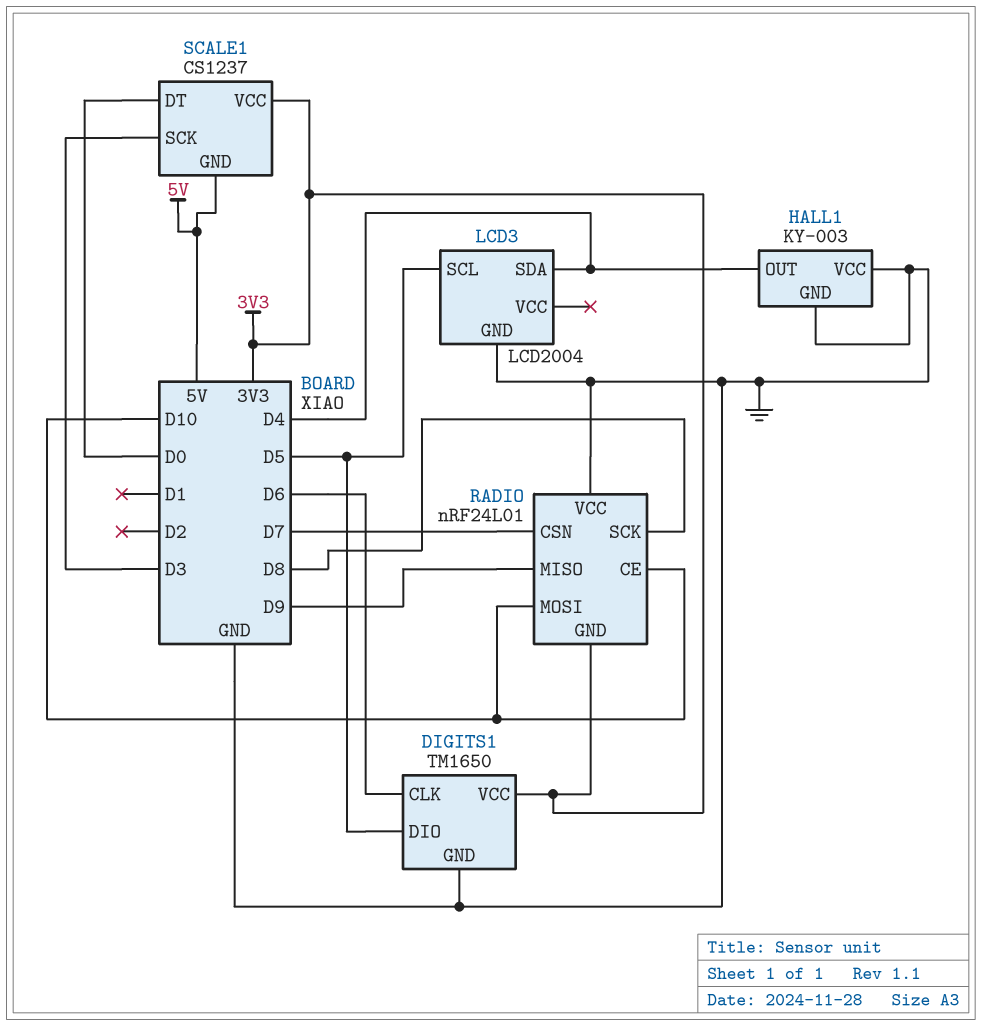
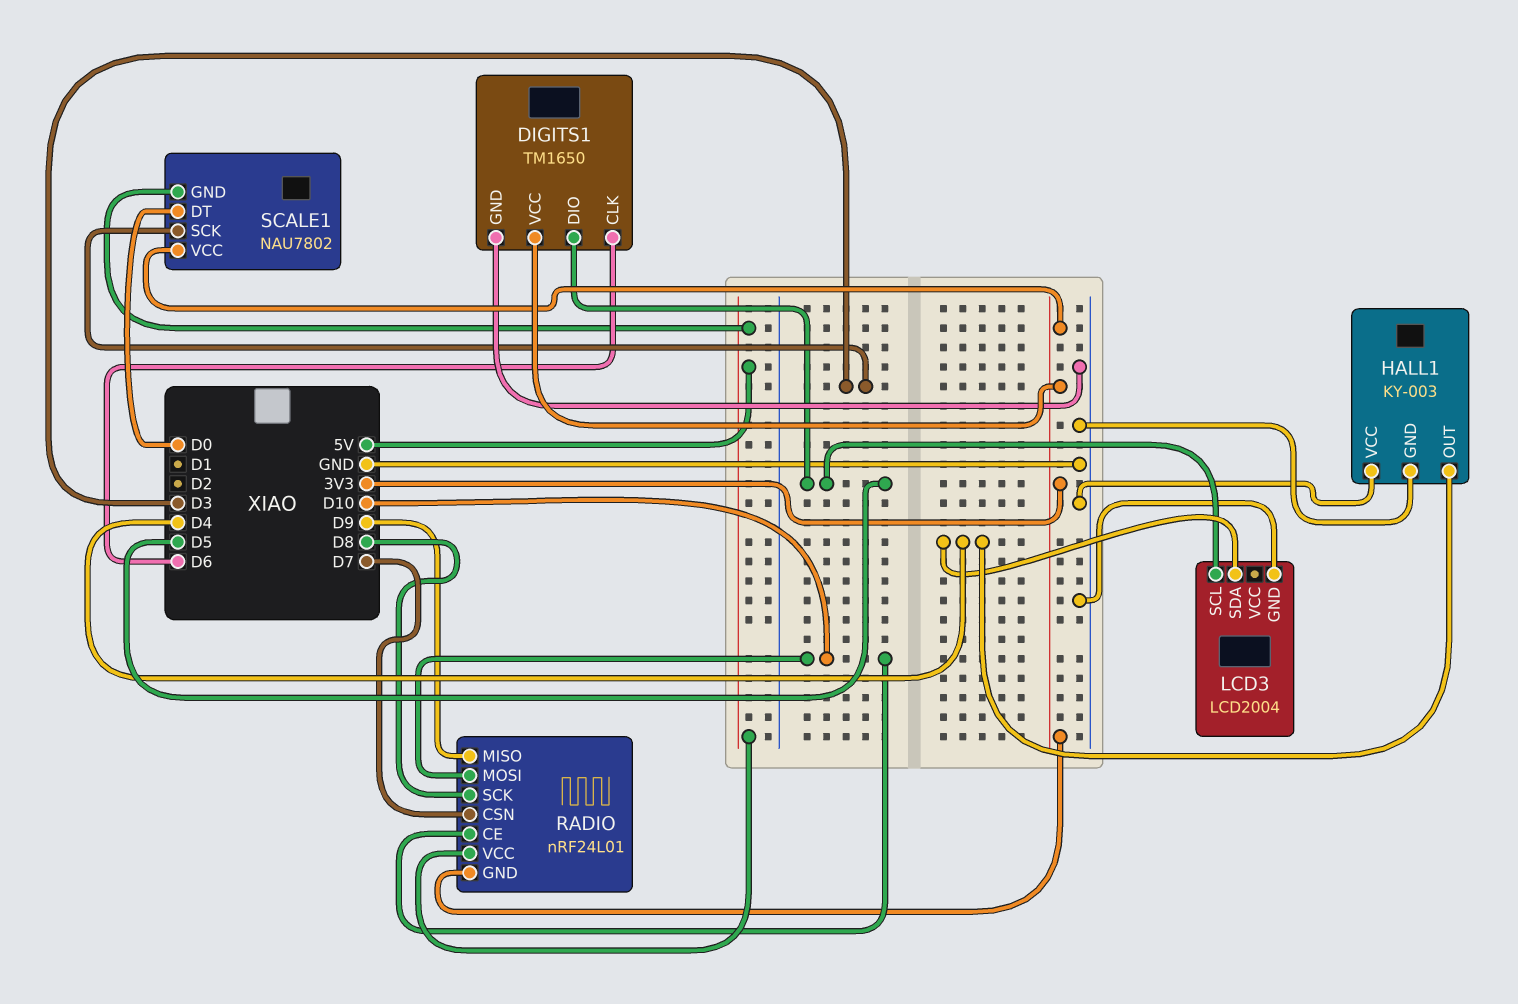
RADIO pin VCC: GND -> 5V
SCALE1: CS1237 -> NAU7802

